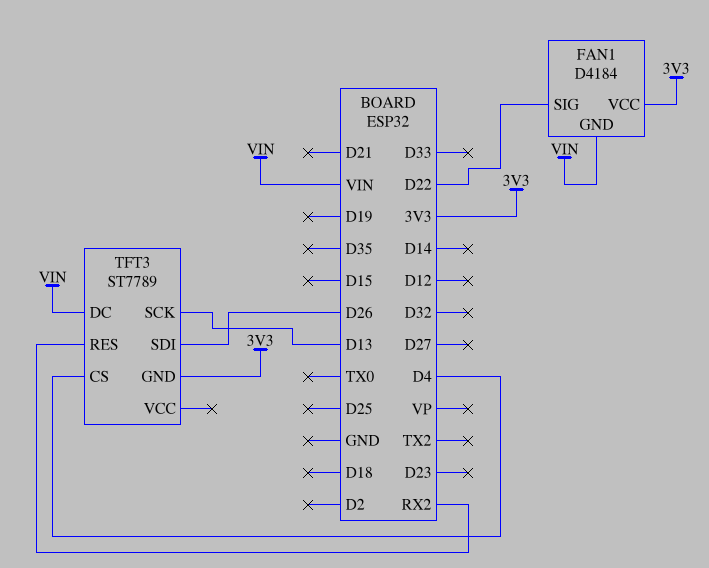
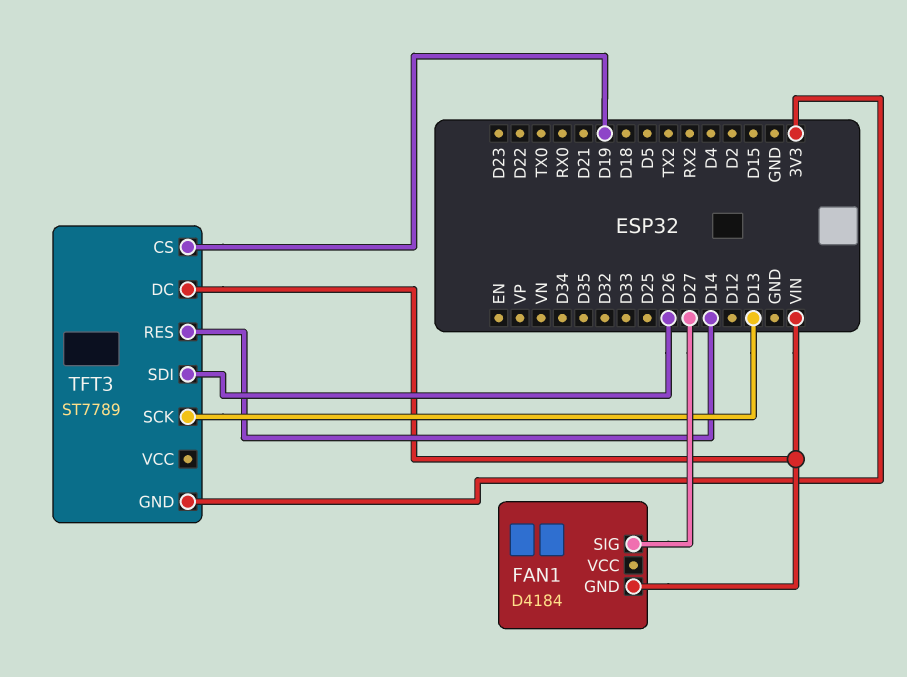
FAN1 pin SIG: D22 -> D27
FAN1 pin VCC: 3V3 -> none
TFT3 pin CS: D4 -> D19
TFT3 pin RES: RX2 -> D14

